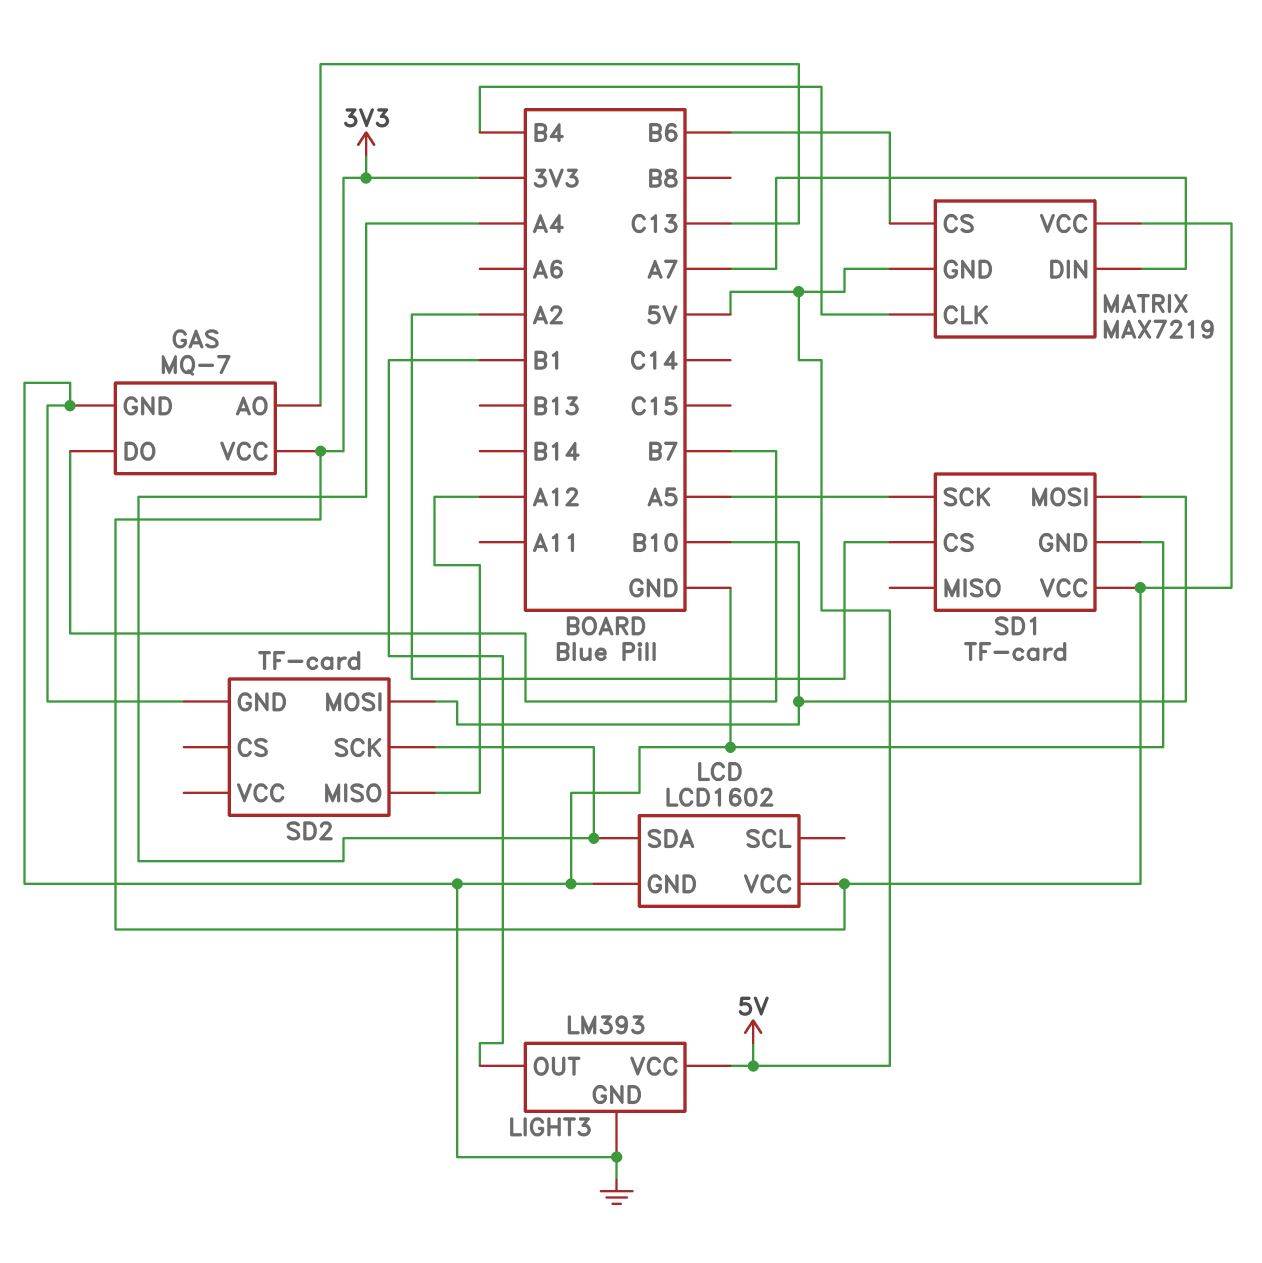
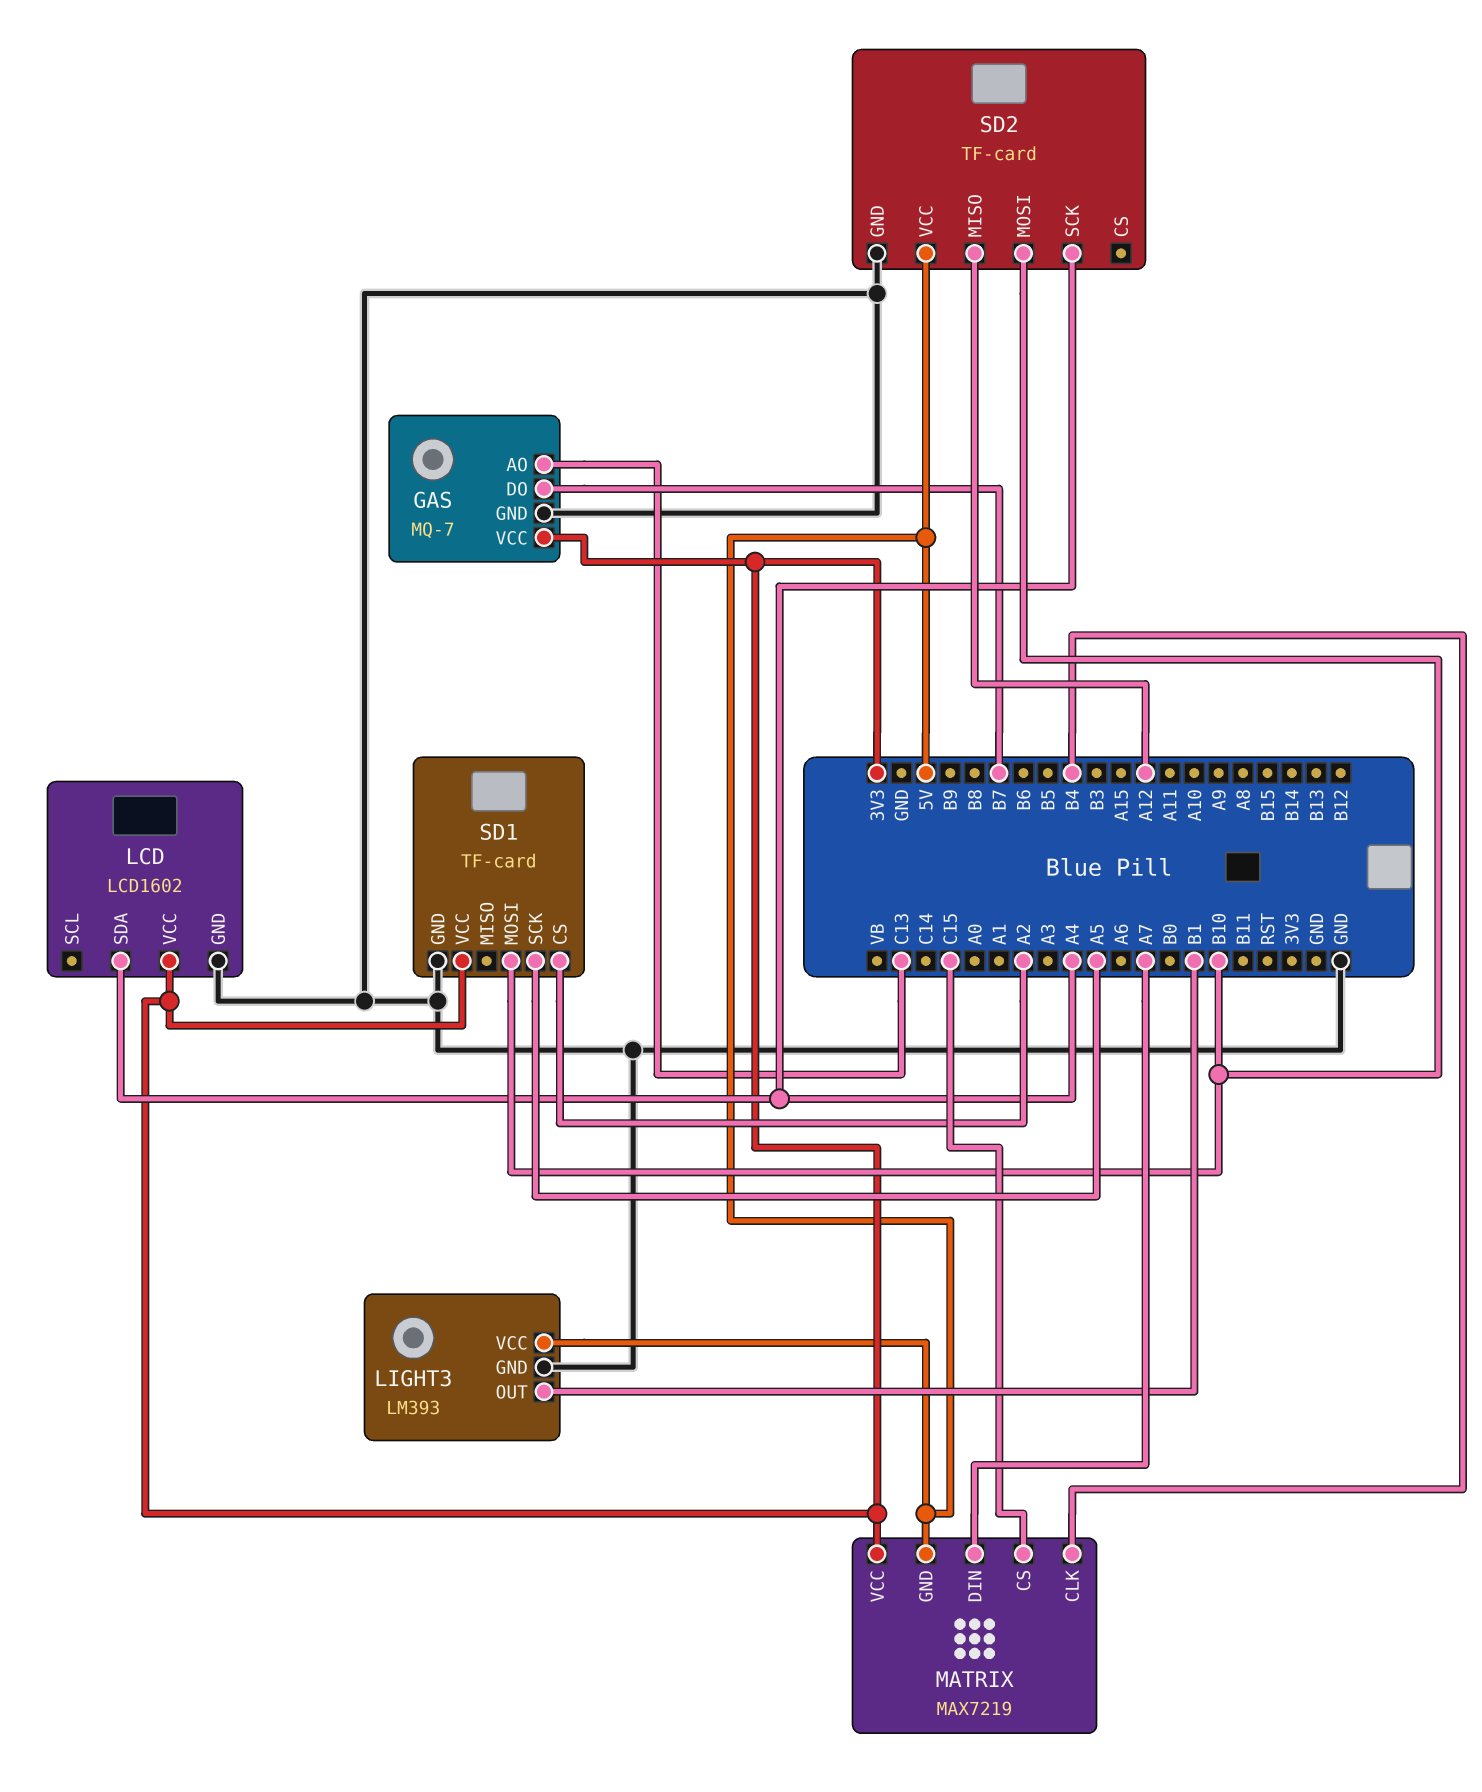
MATRIX pin CS: B6 -> C15
SD2 pin VCC: none -> 5V

